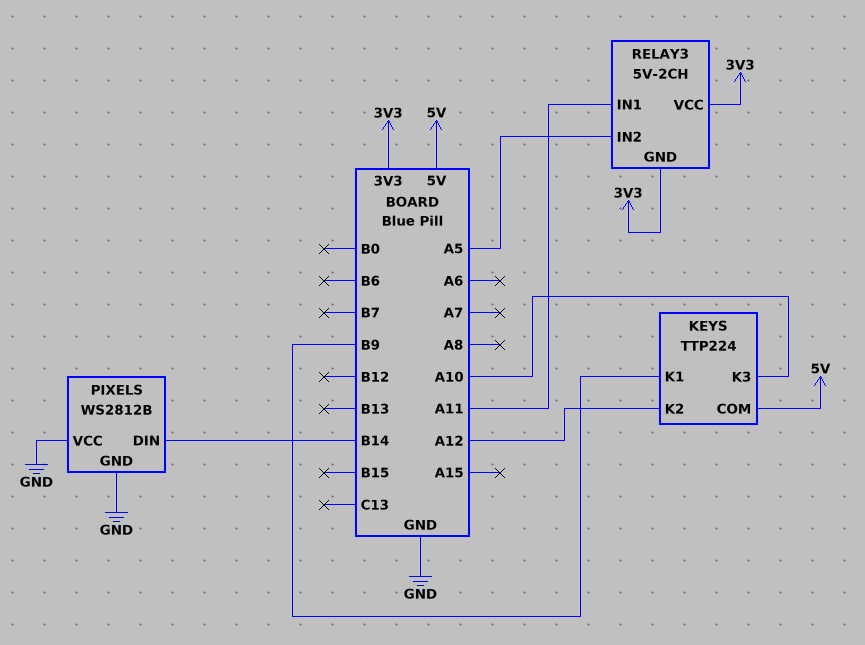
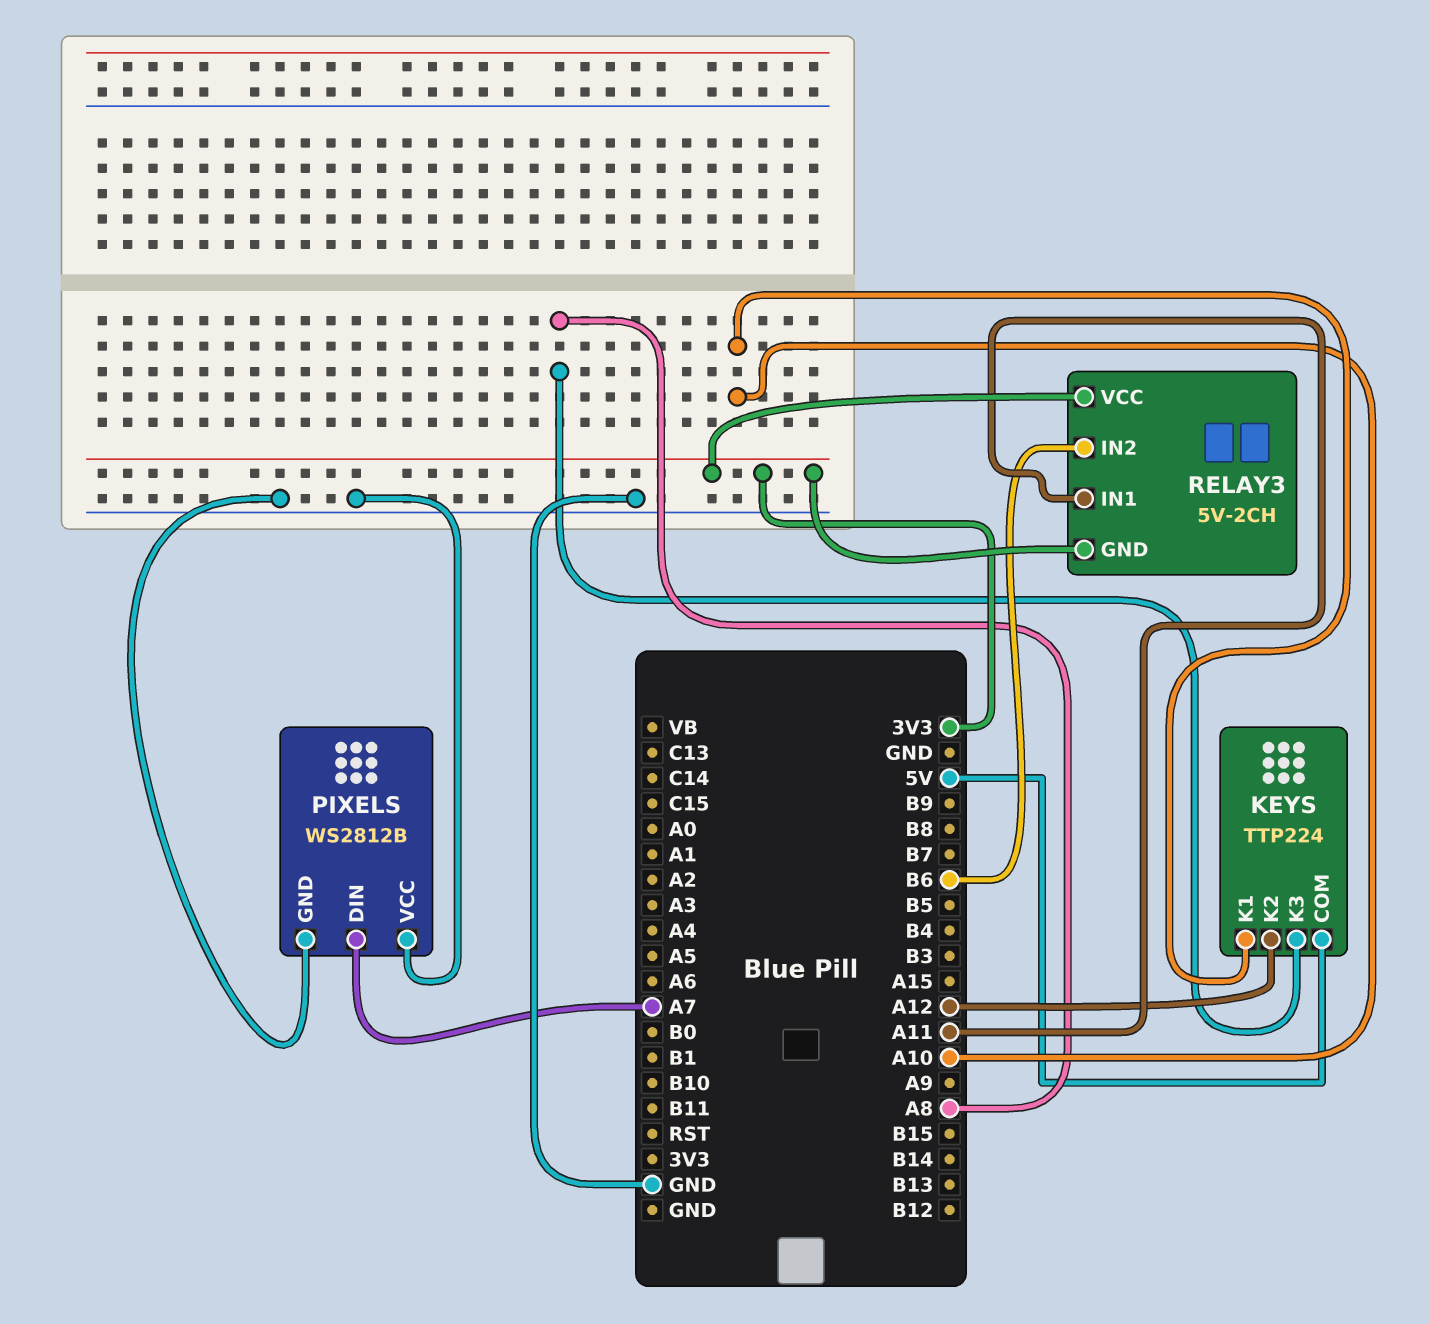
KEYS pin K1: B9 -> A10
KEYS pin K3: A10 -> A8
PIXELS pin DIN: B14 -> A7
RELAY3 pin IN2: A5 -> B6

